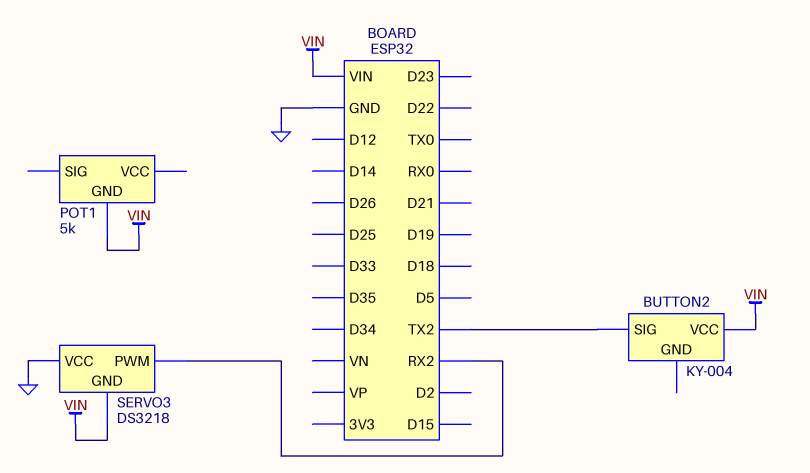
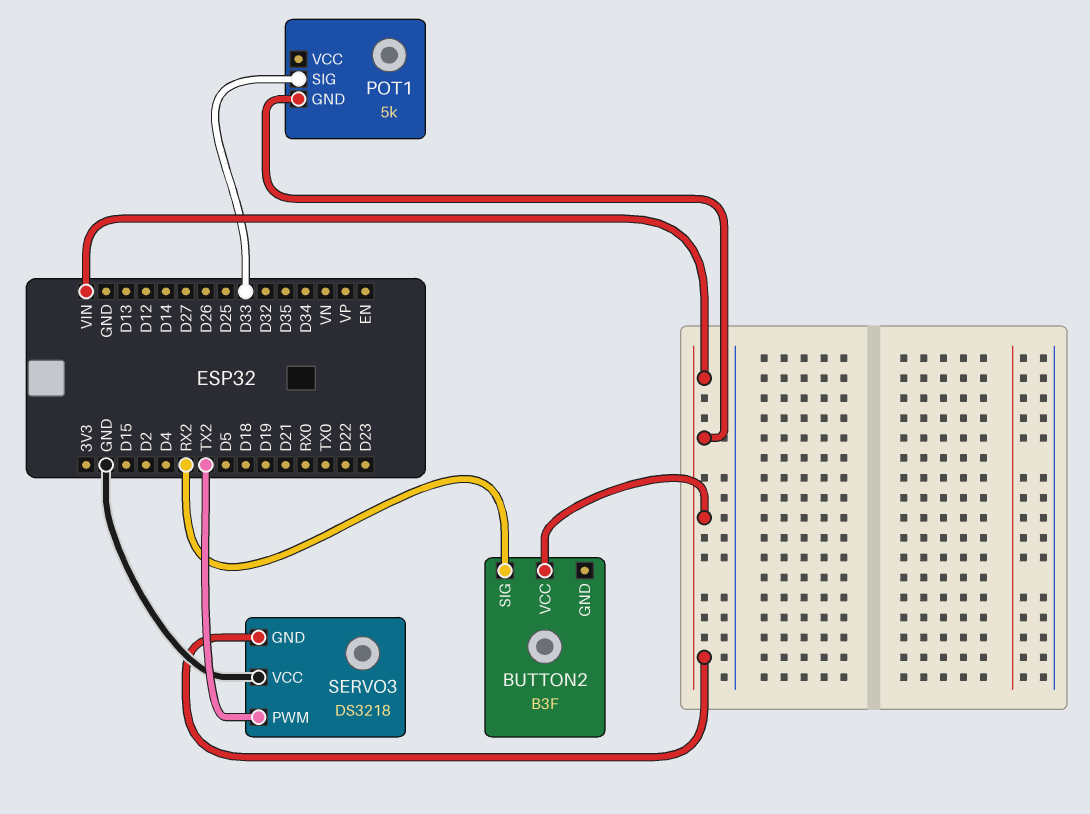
BUTTON2: KY-004 -> B3F
BUTTON2 pin SIG: TX2 -> RX2
POT1 pin SIG: none -> D33
SERVO3 pin PWM: RX2 -> TX2

